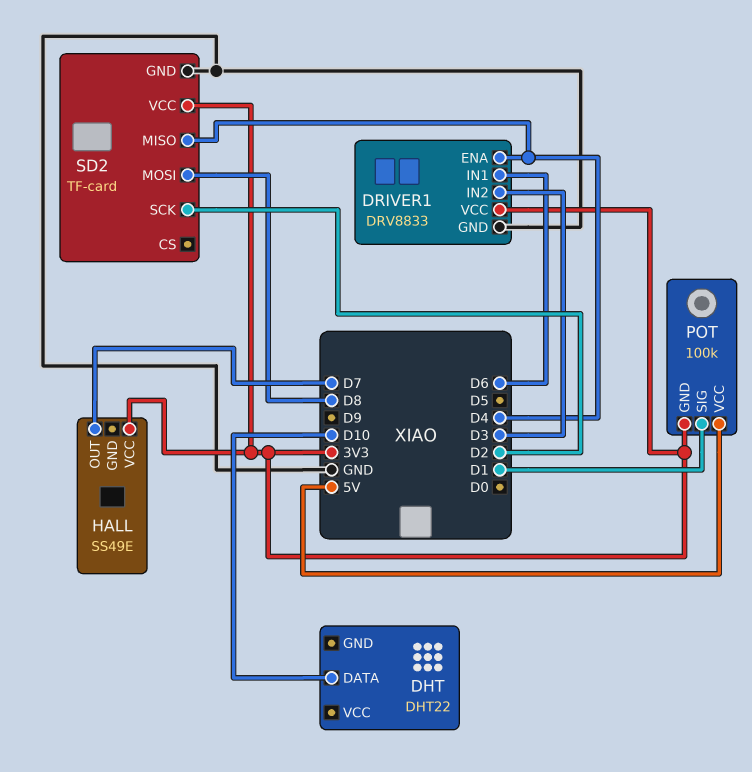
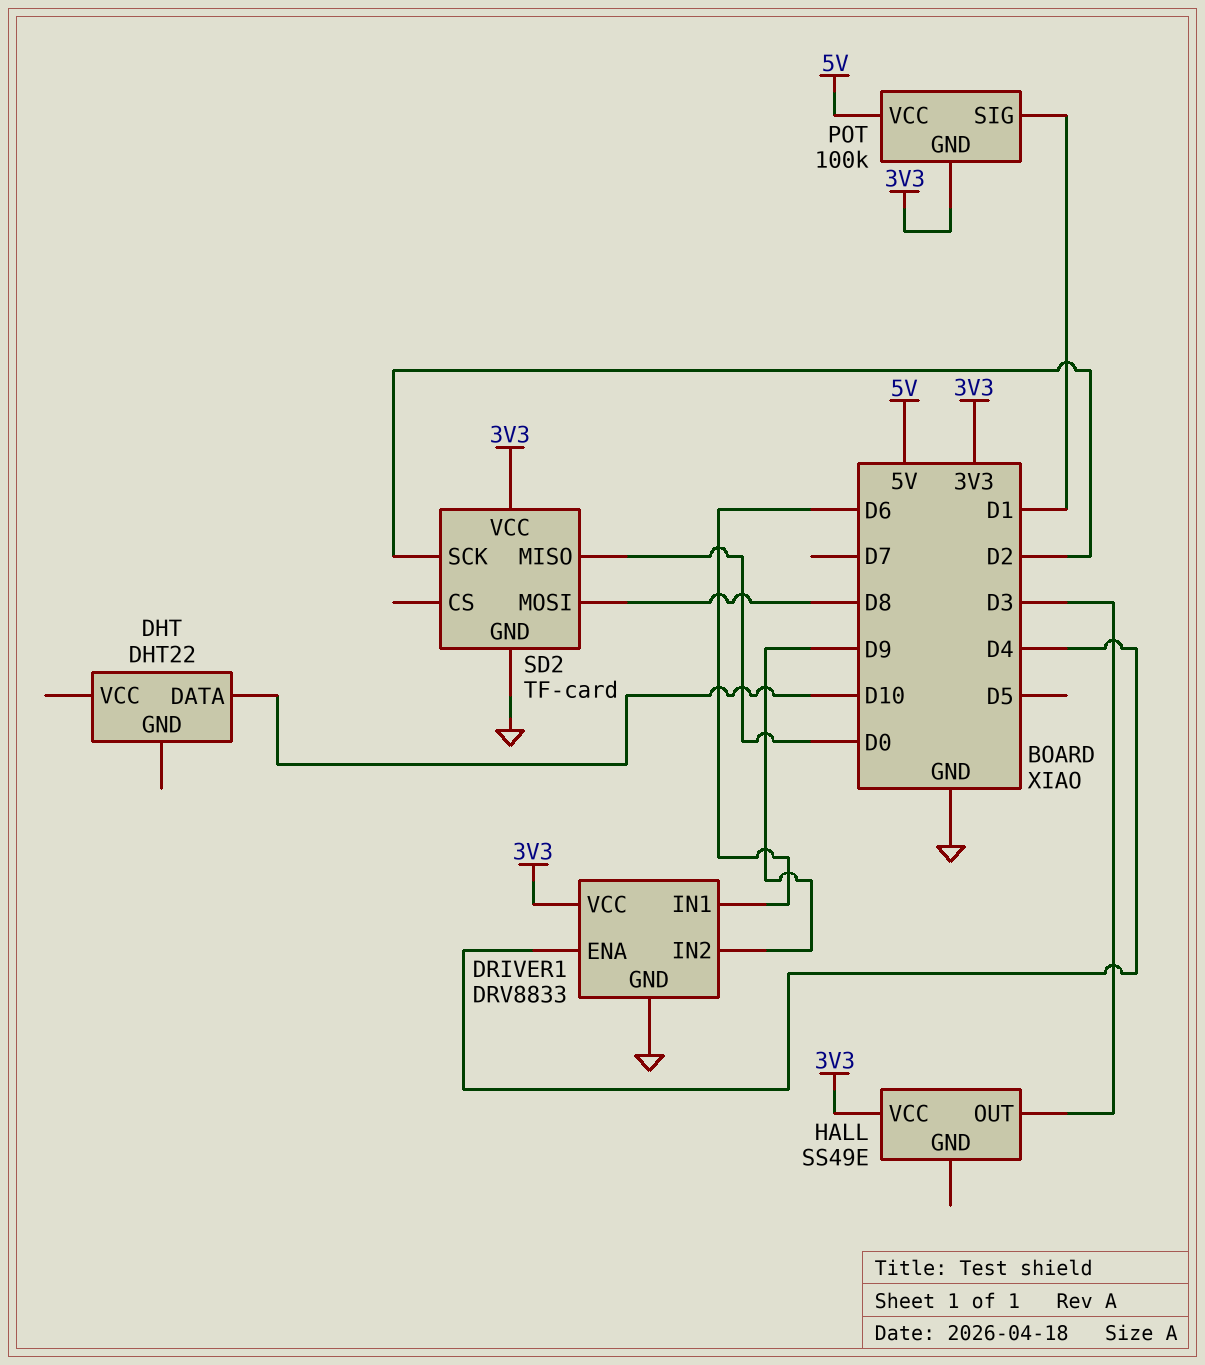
DRIVER1 pin IN2: D3 -> D9
HALL pin OUT: D7 -> D3
SD2 pin MISO: D4 -> D0

